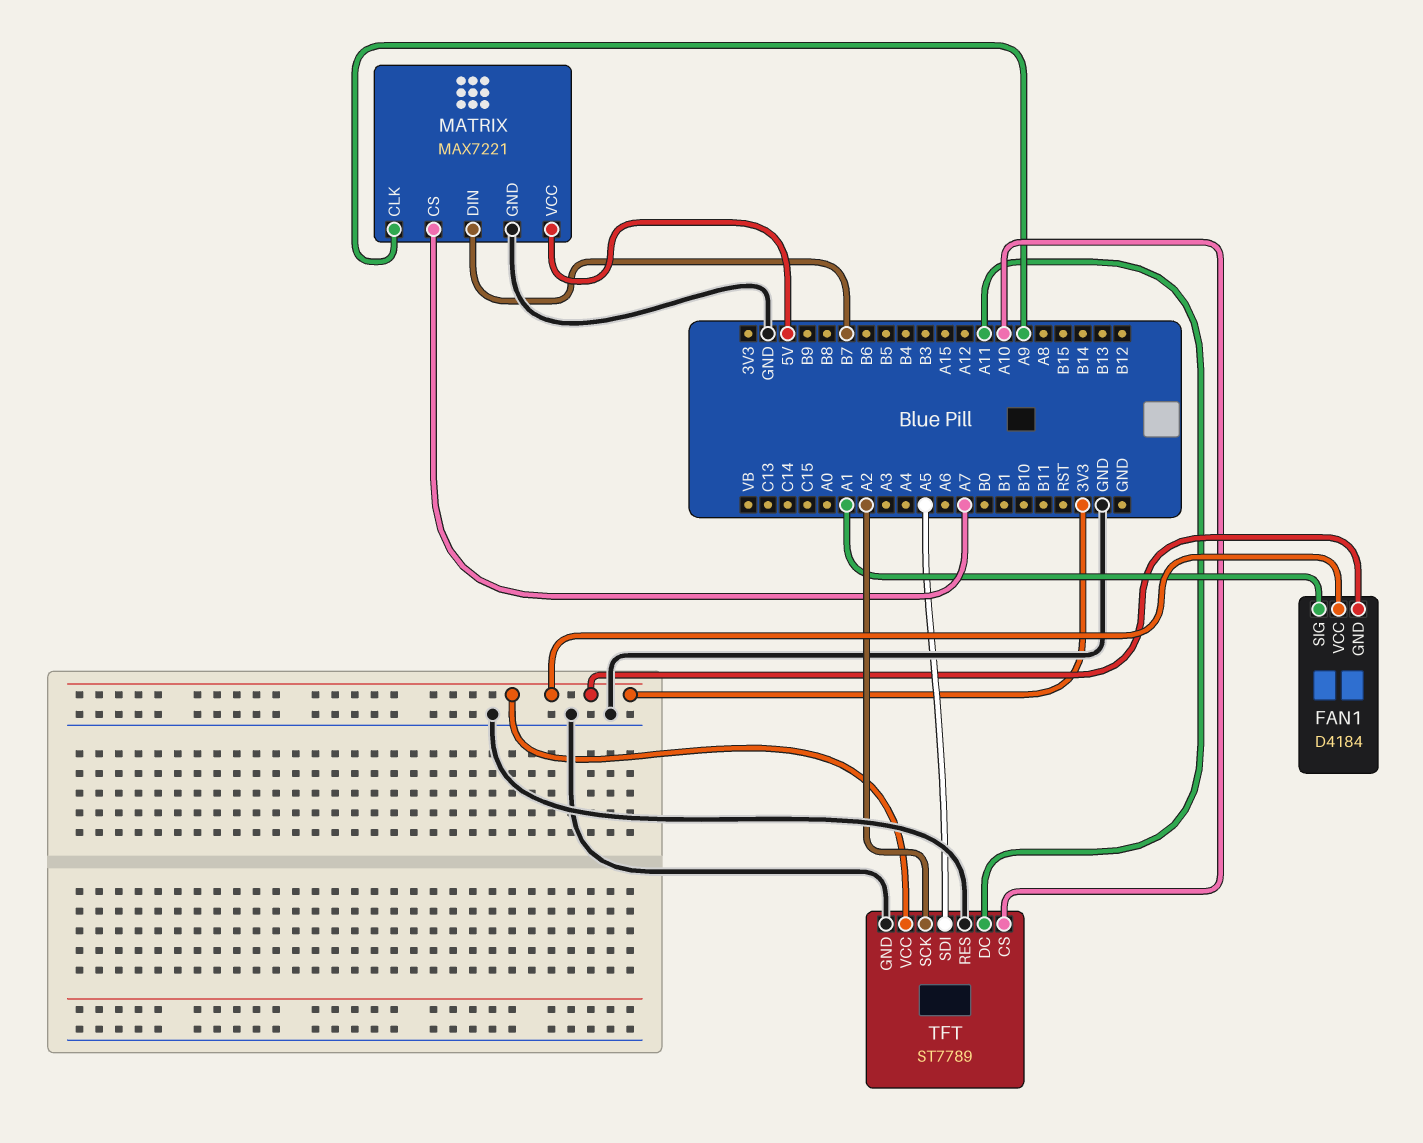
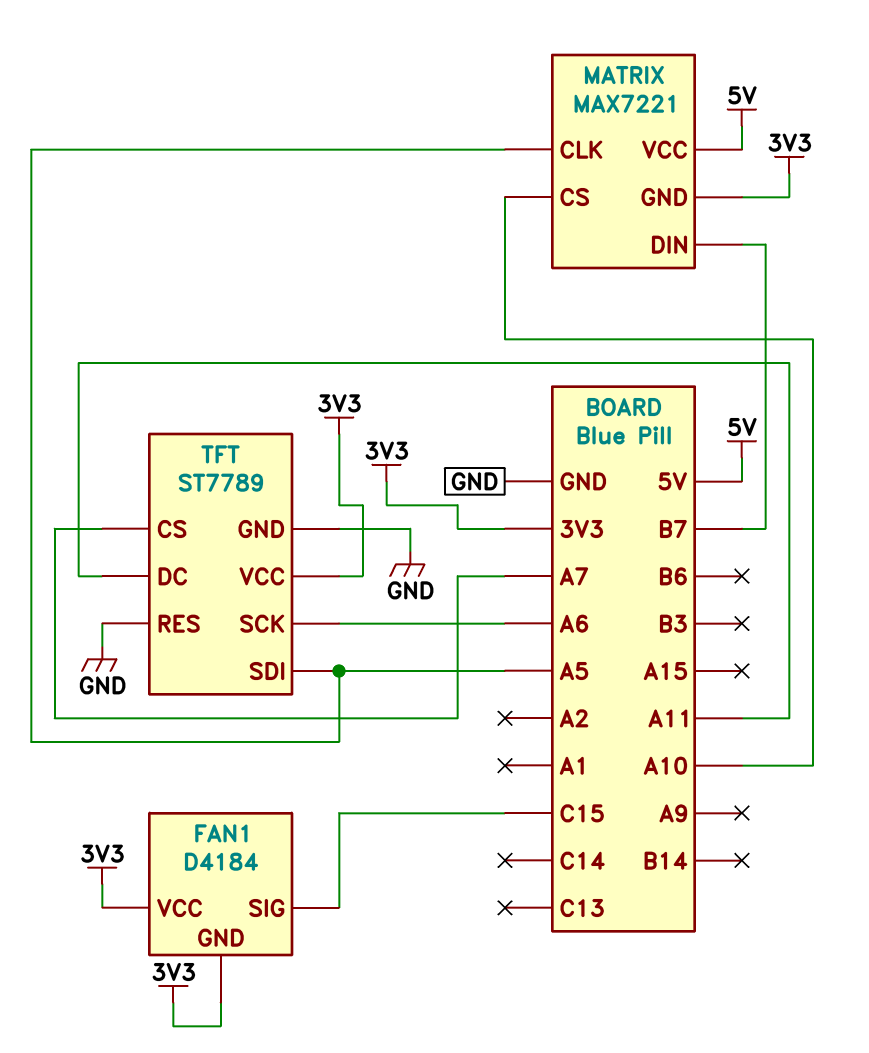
FAN1 pin SIG: A1 -> C15
MATRIX pin CLK: A9 -> A5
MATRIX pin CS: A7 -> A10
MATRIX pin GND: GND -> 3V3
TFT pin CS: A10 -> A7
TFT pin SCK: A2 -> A6

